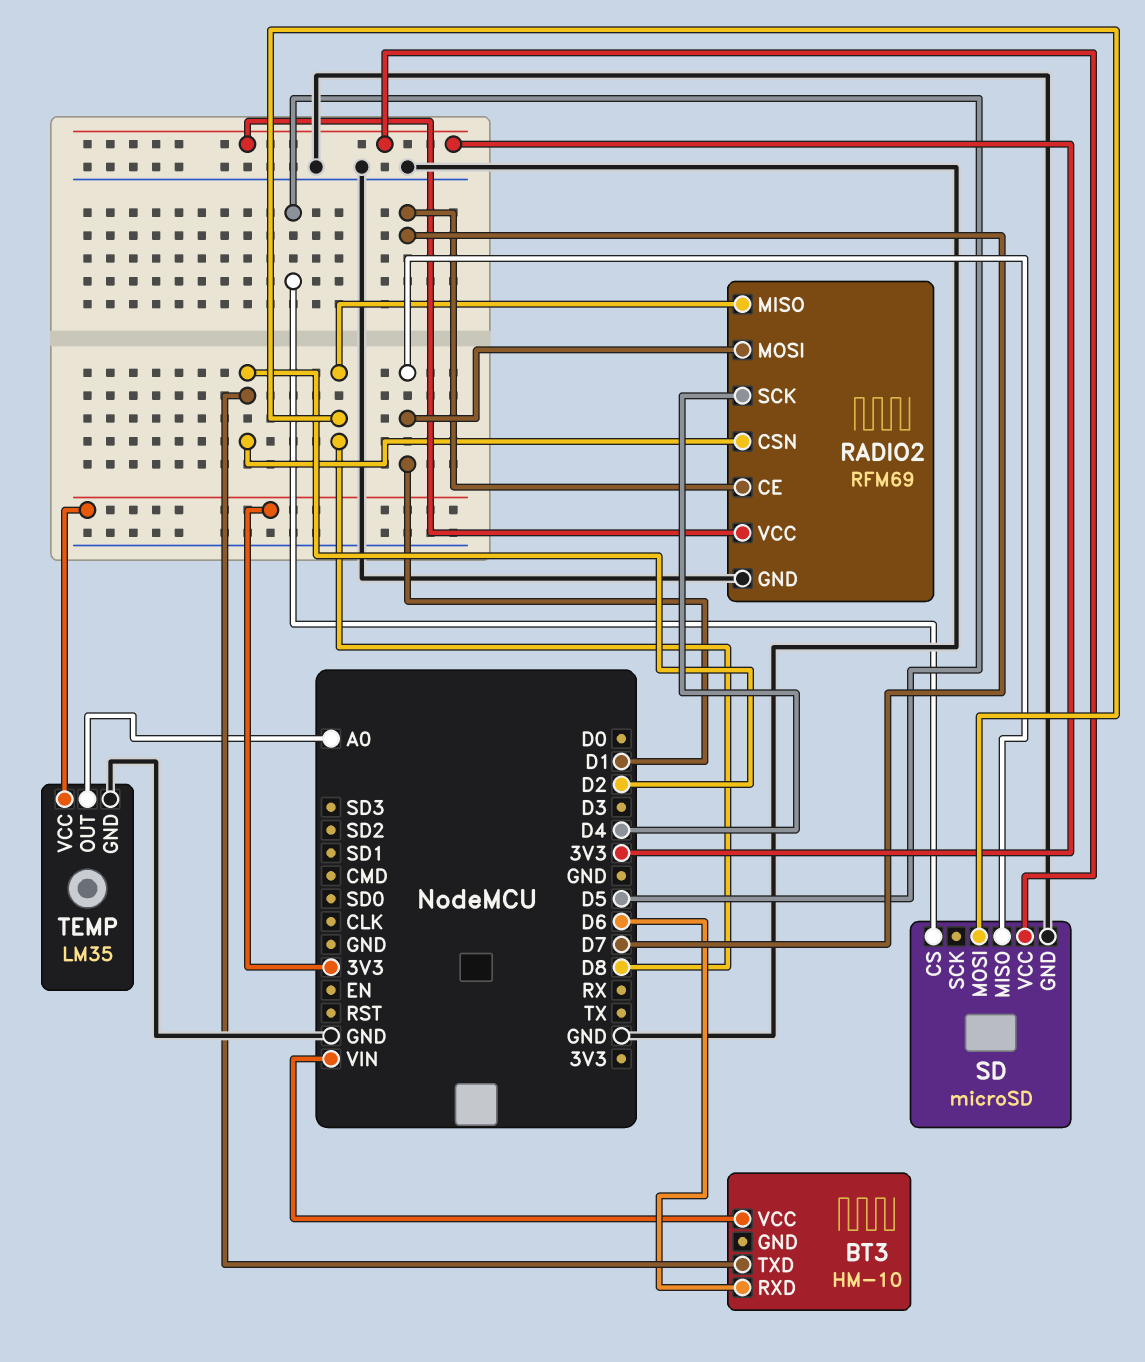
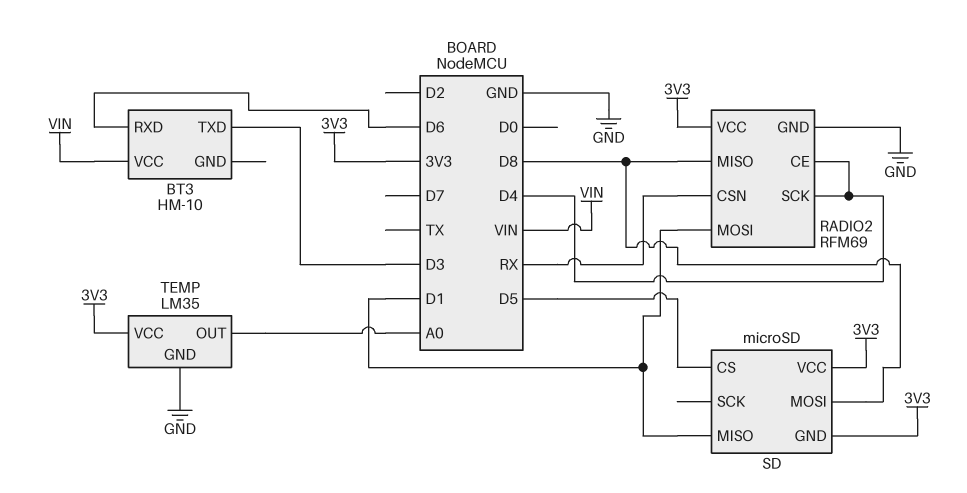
BT3 pin TXD: D2 -> D3
RADIO2 pin CE: D7 -> D4
RADIO2 pin CSN: D2 -> RX
SD pin GND: GND -> 3V3

